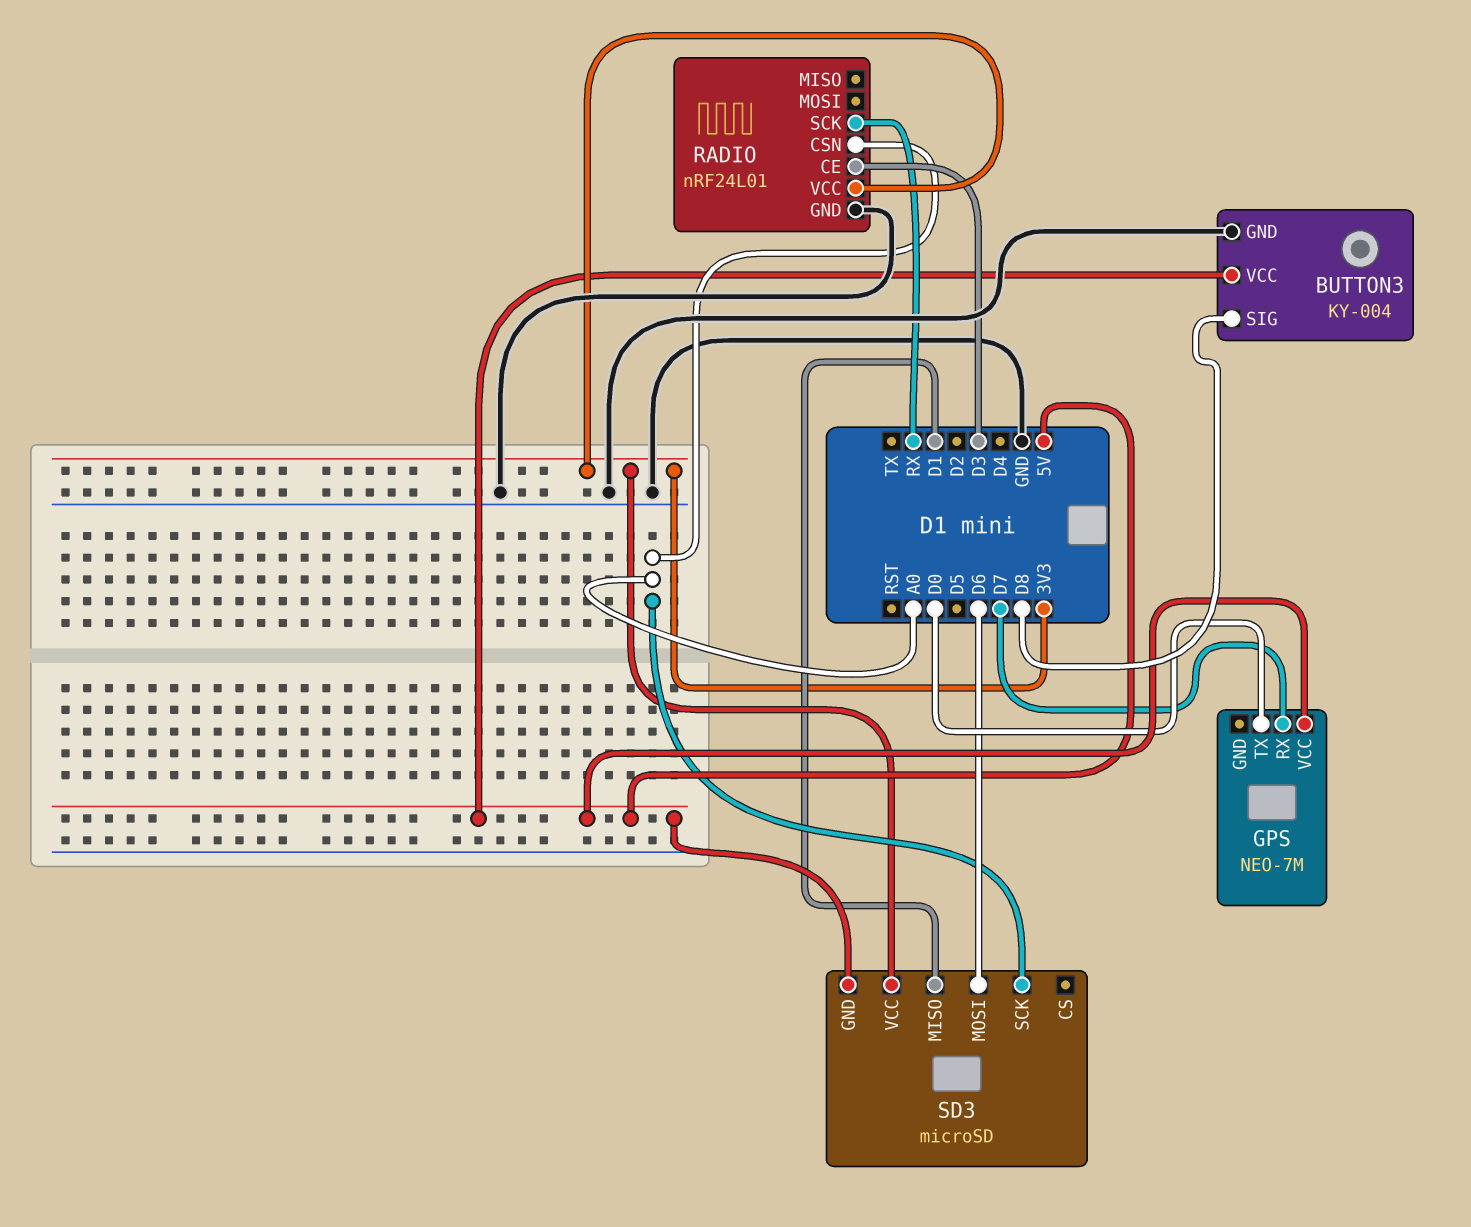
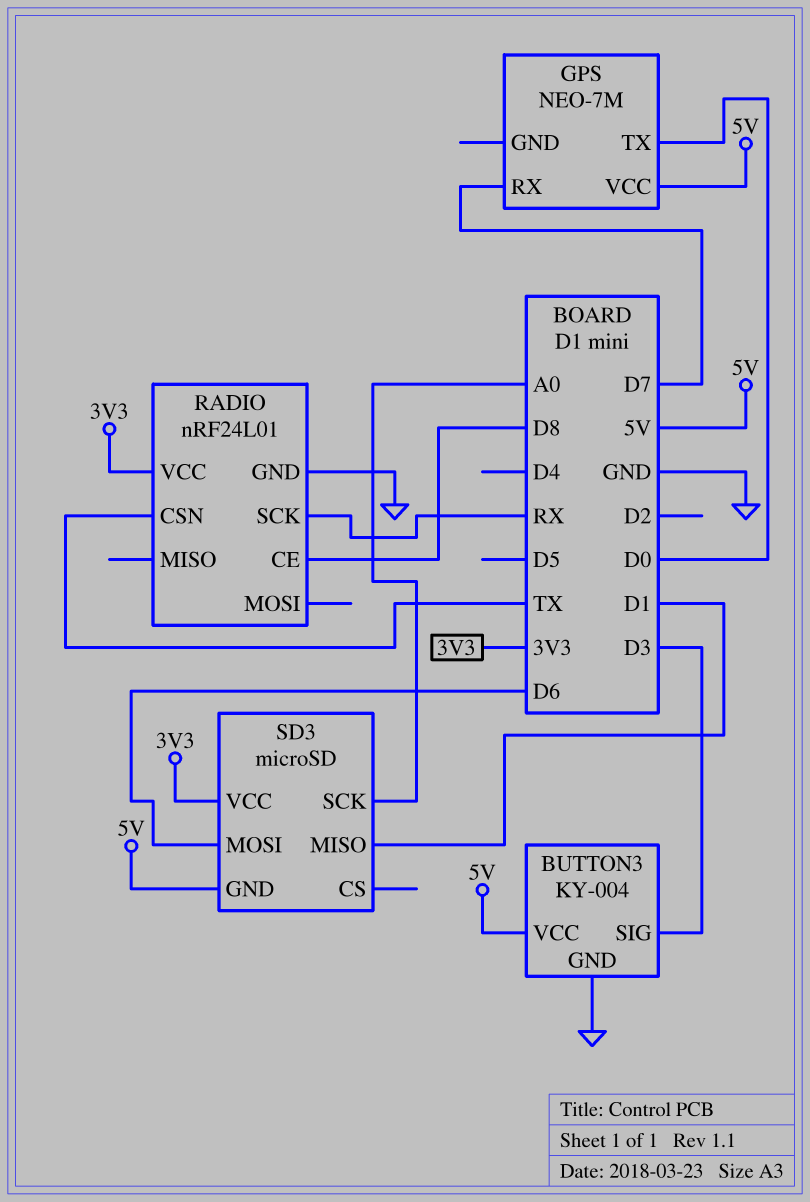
BUTTON3 pin SIG: D8 -> D3
RADIO pin CE: D3 -> D8
RADIO pin CSN: A0 -> TX

